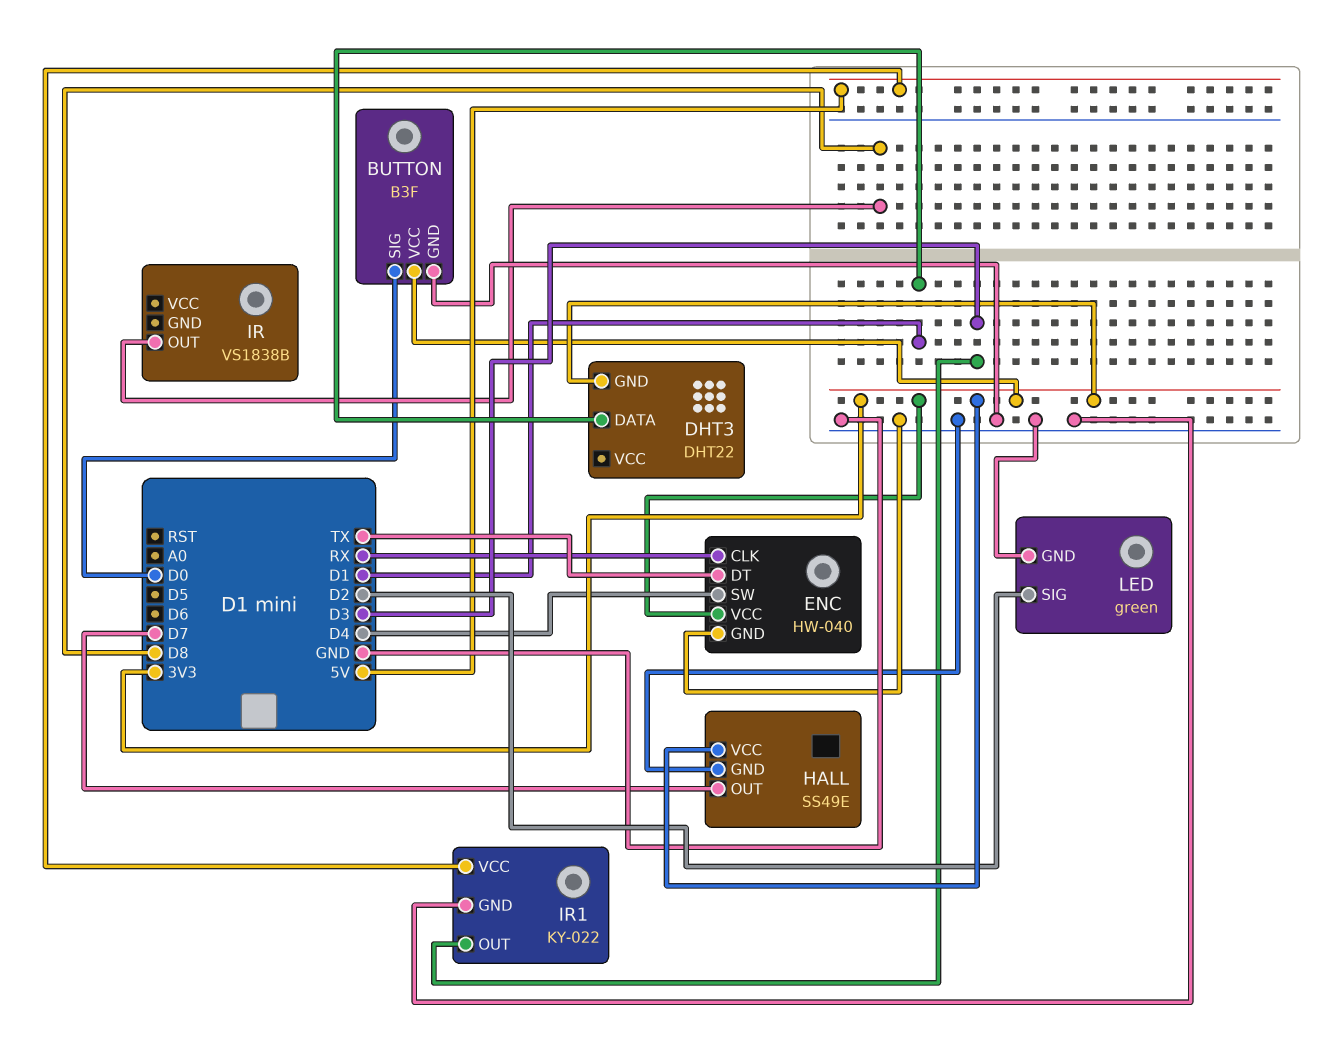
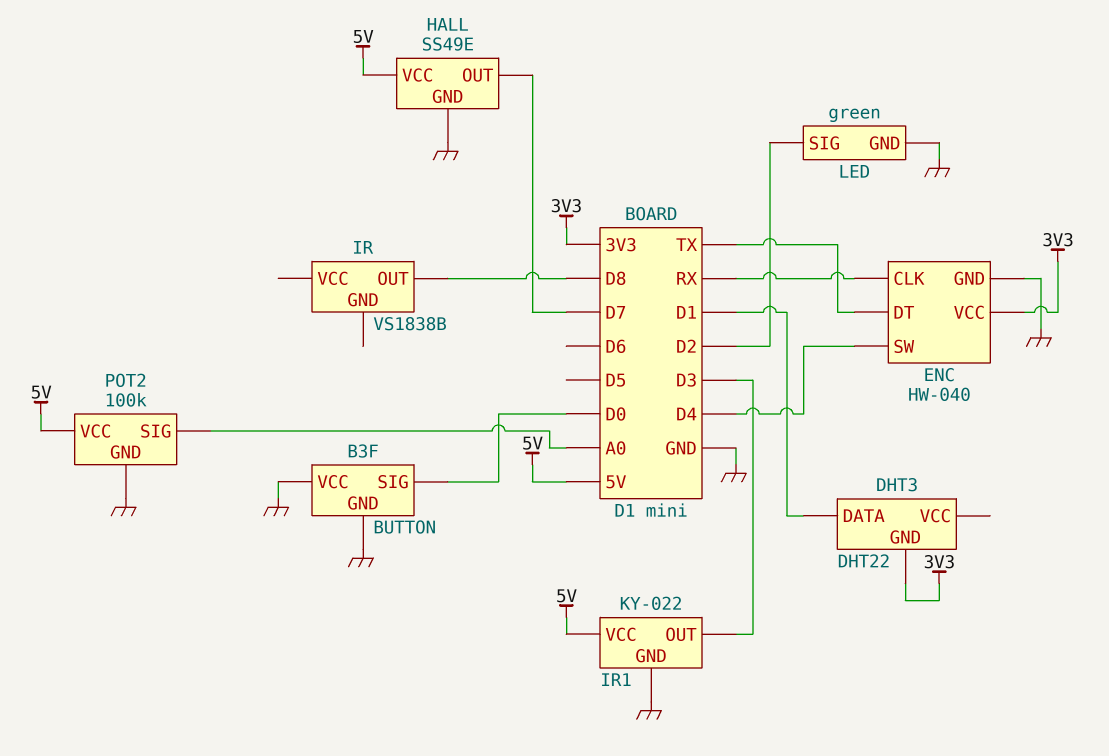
BUTTON pin VCC: 3V3 -> GND
HALL pin VCC: 3V3 -> 5V
POT2: none -> 100k
POT2 pin GND: none -> GND
POT2 pin SIG: none -> A0
POT2 pin VCC: none -> 5V

